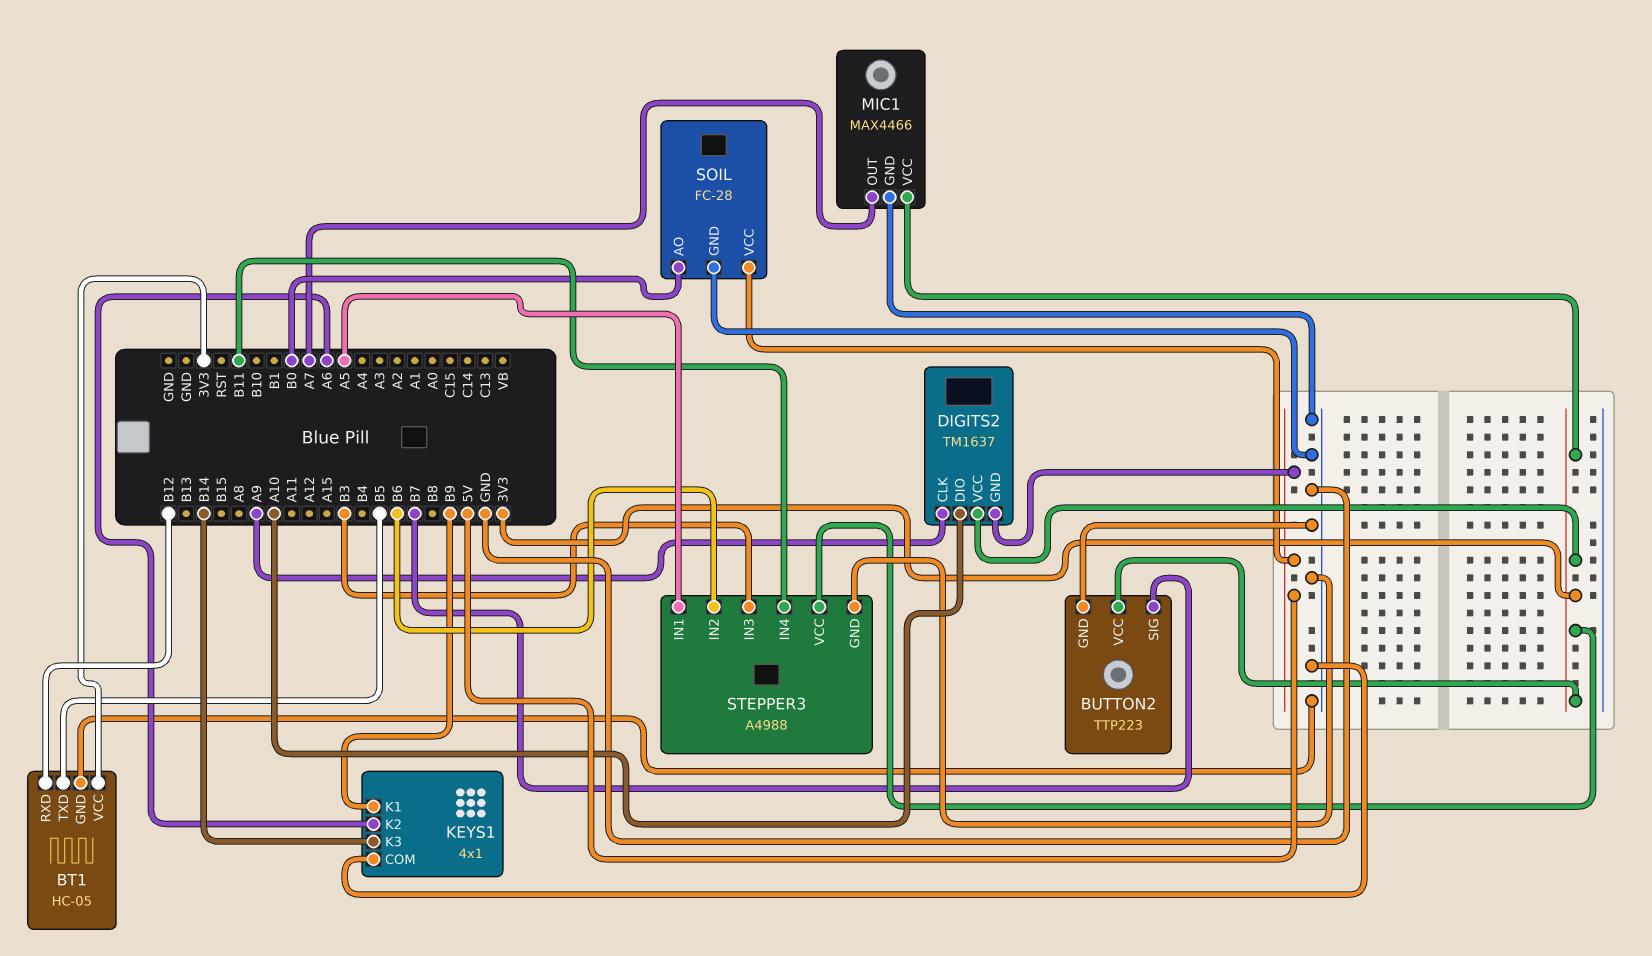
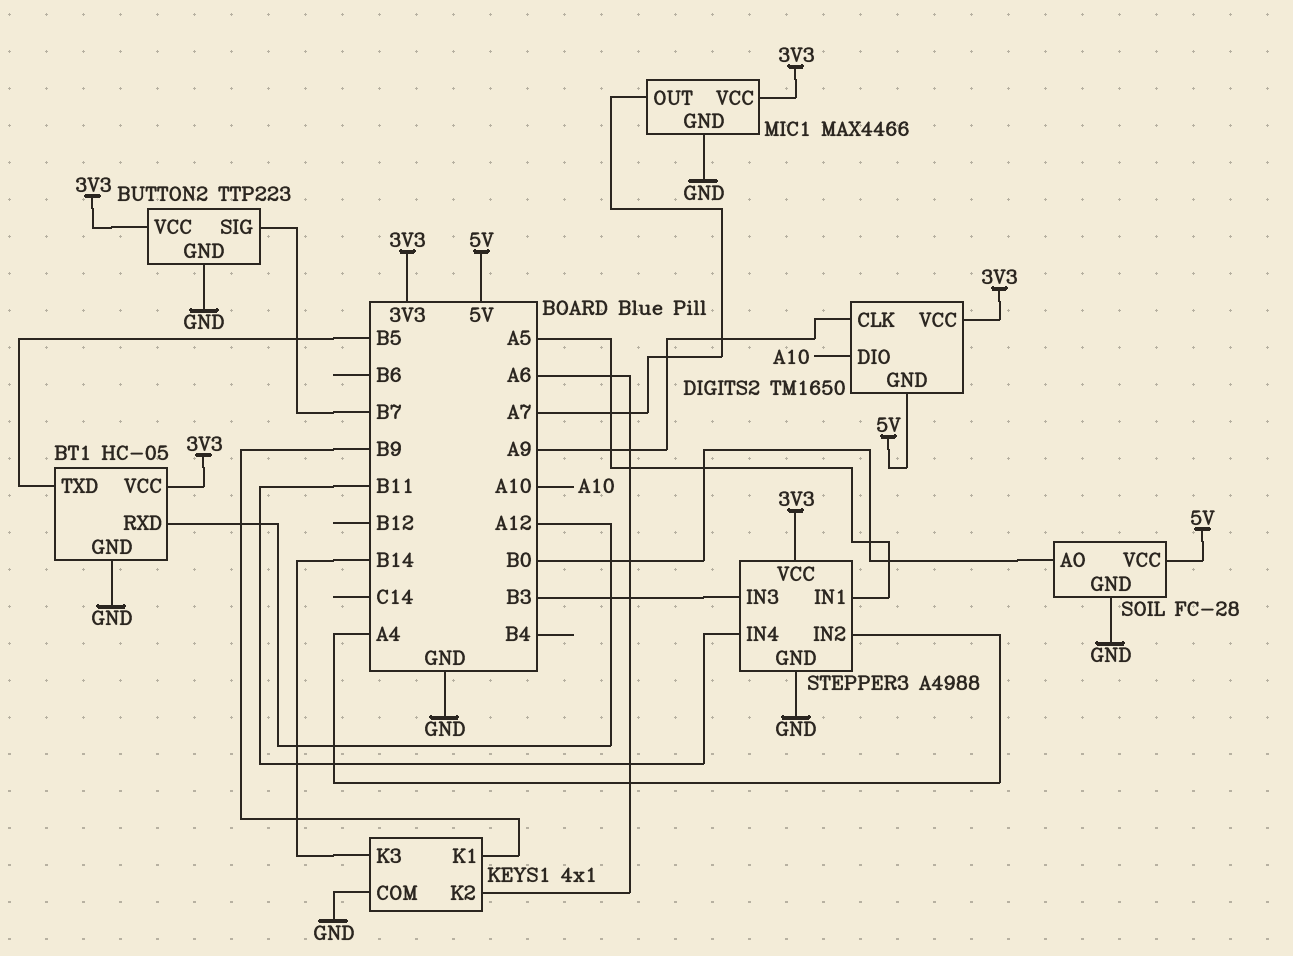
BT1 pin RXD: B12 -> A12
DIGITS2: TM1637 -> TM1650
STEPPER3 pin IN2: B6 -> A4

